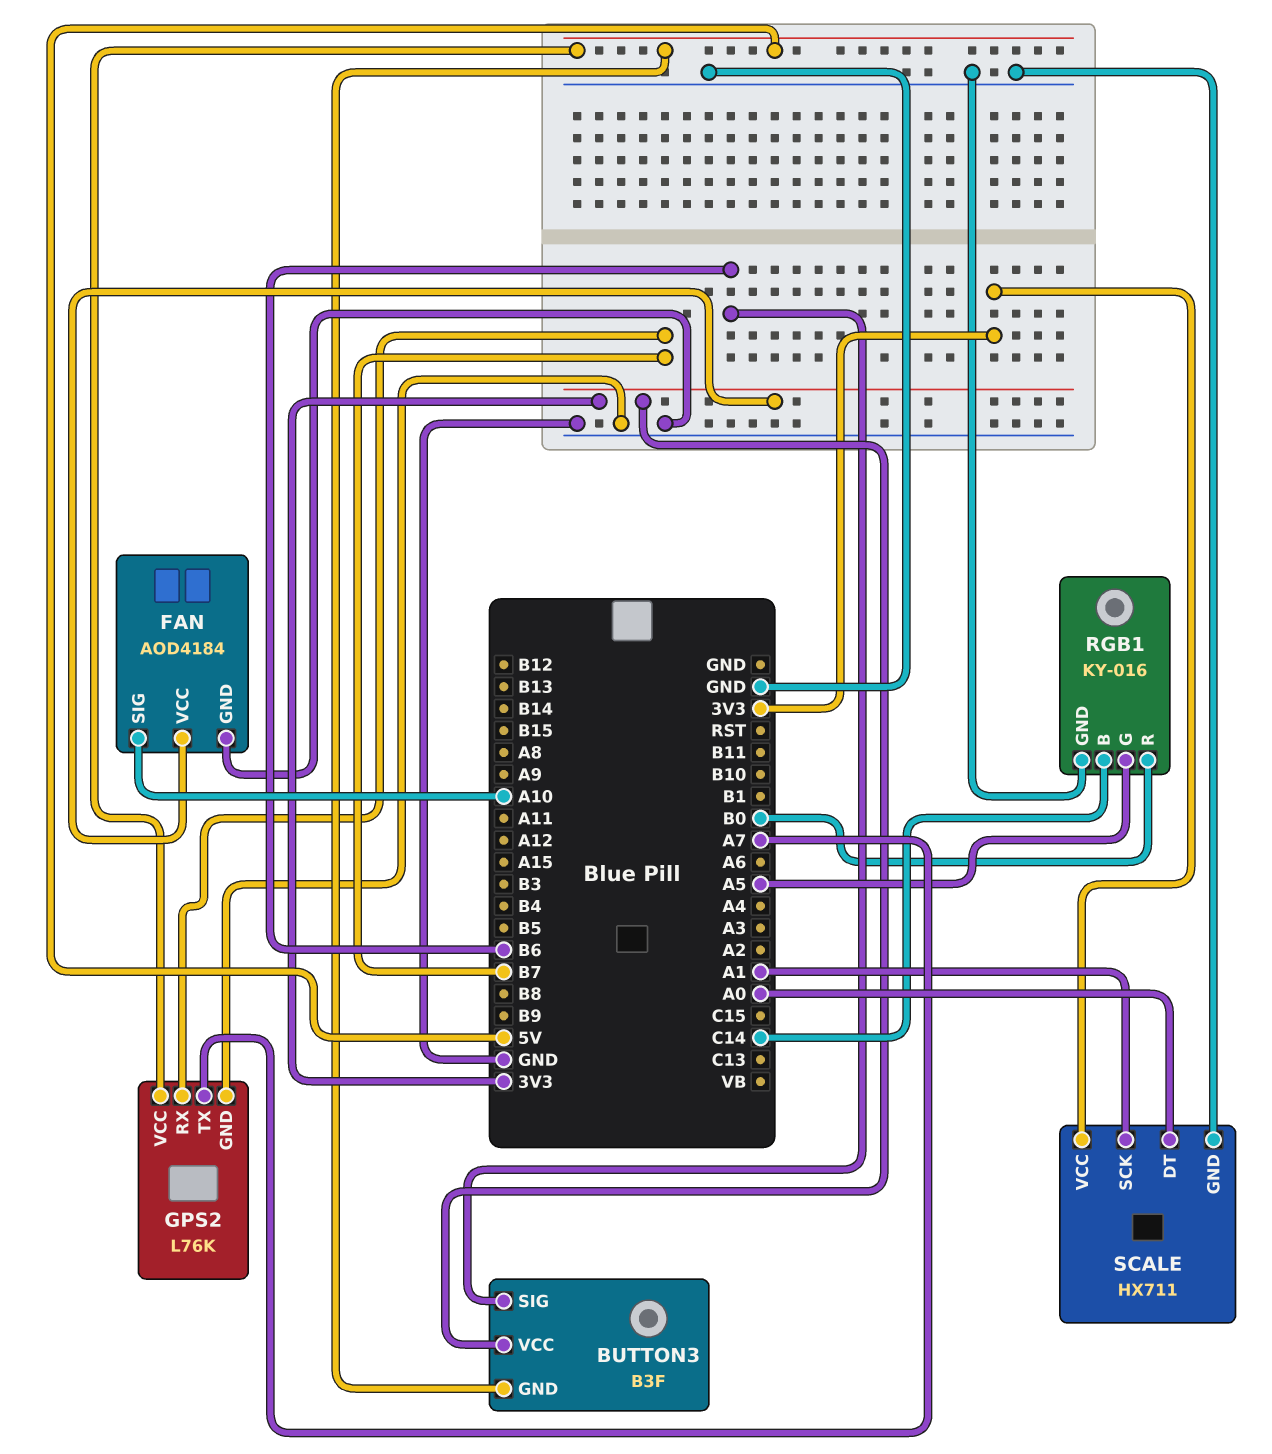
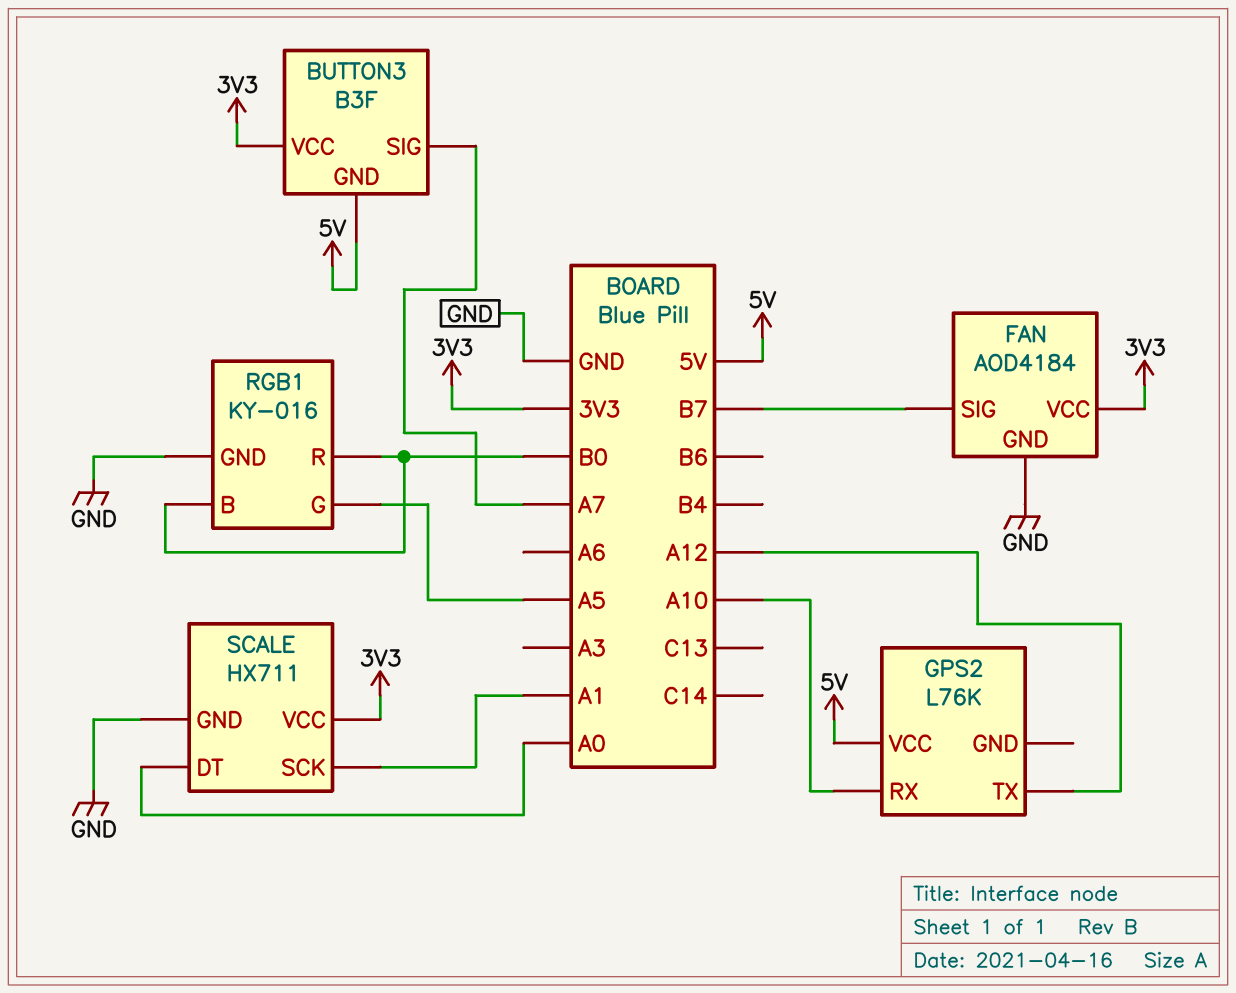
BUTTON3 pin SIG: B6 -> A7
FAN pin SIG: A10 -> B7
GPS2 pin GND: GND -> none
GPS2 pin RX: B7 -> A10
GPS2 pin TX: A7 -> A12
RGB1 pin B: C14 -> B0

